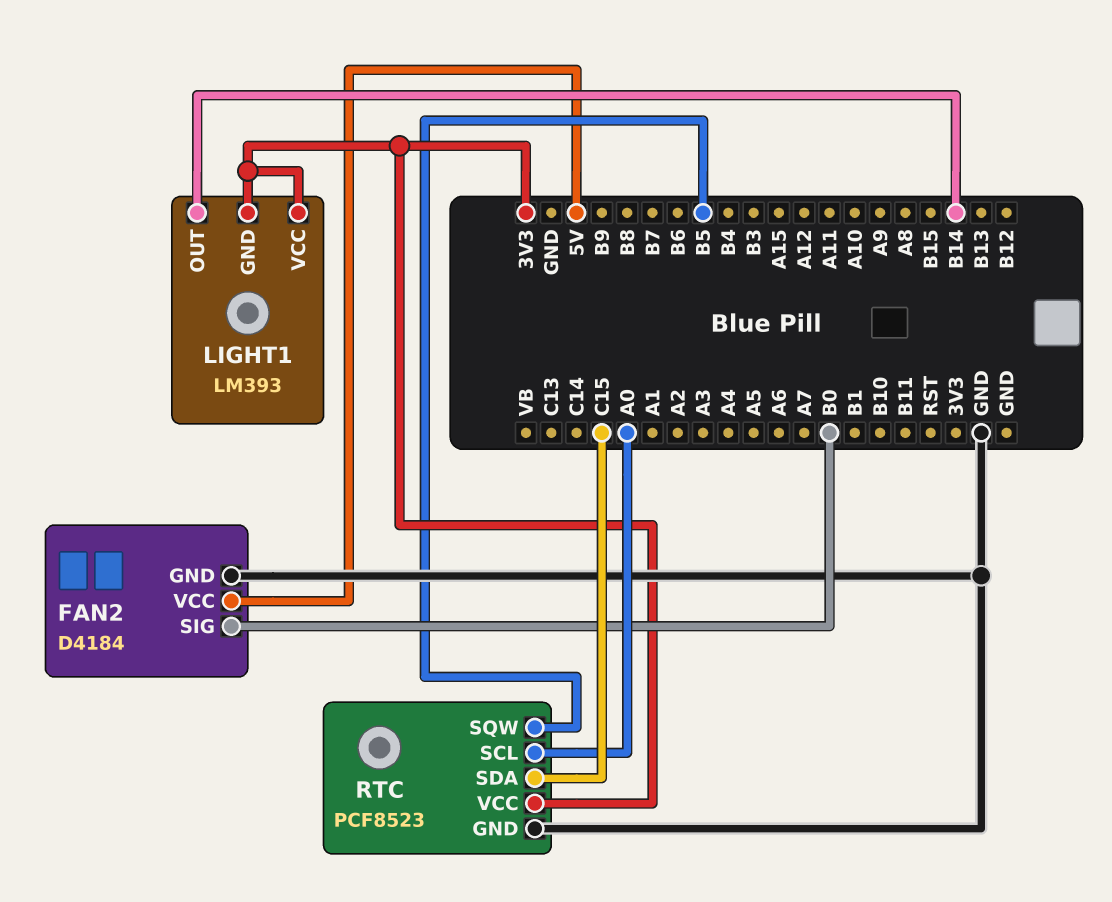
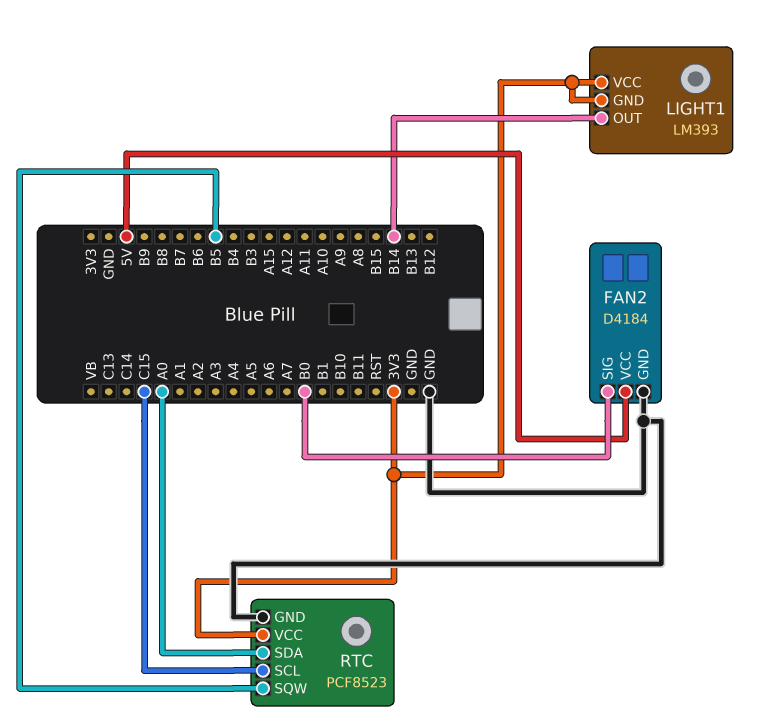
RTC pin SCL: A0 -> C15
RTC pin SDA: C15 -> A0

